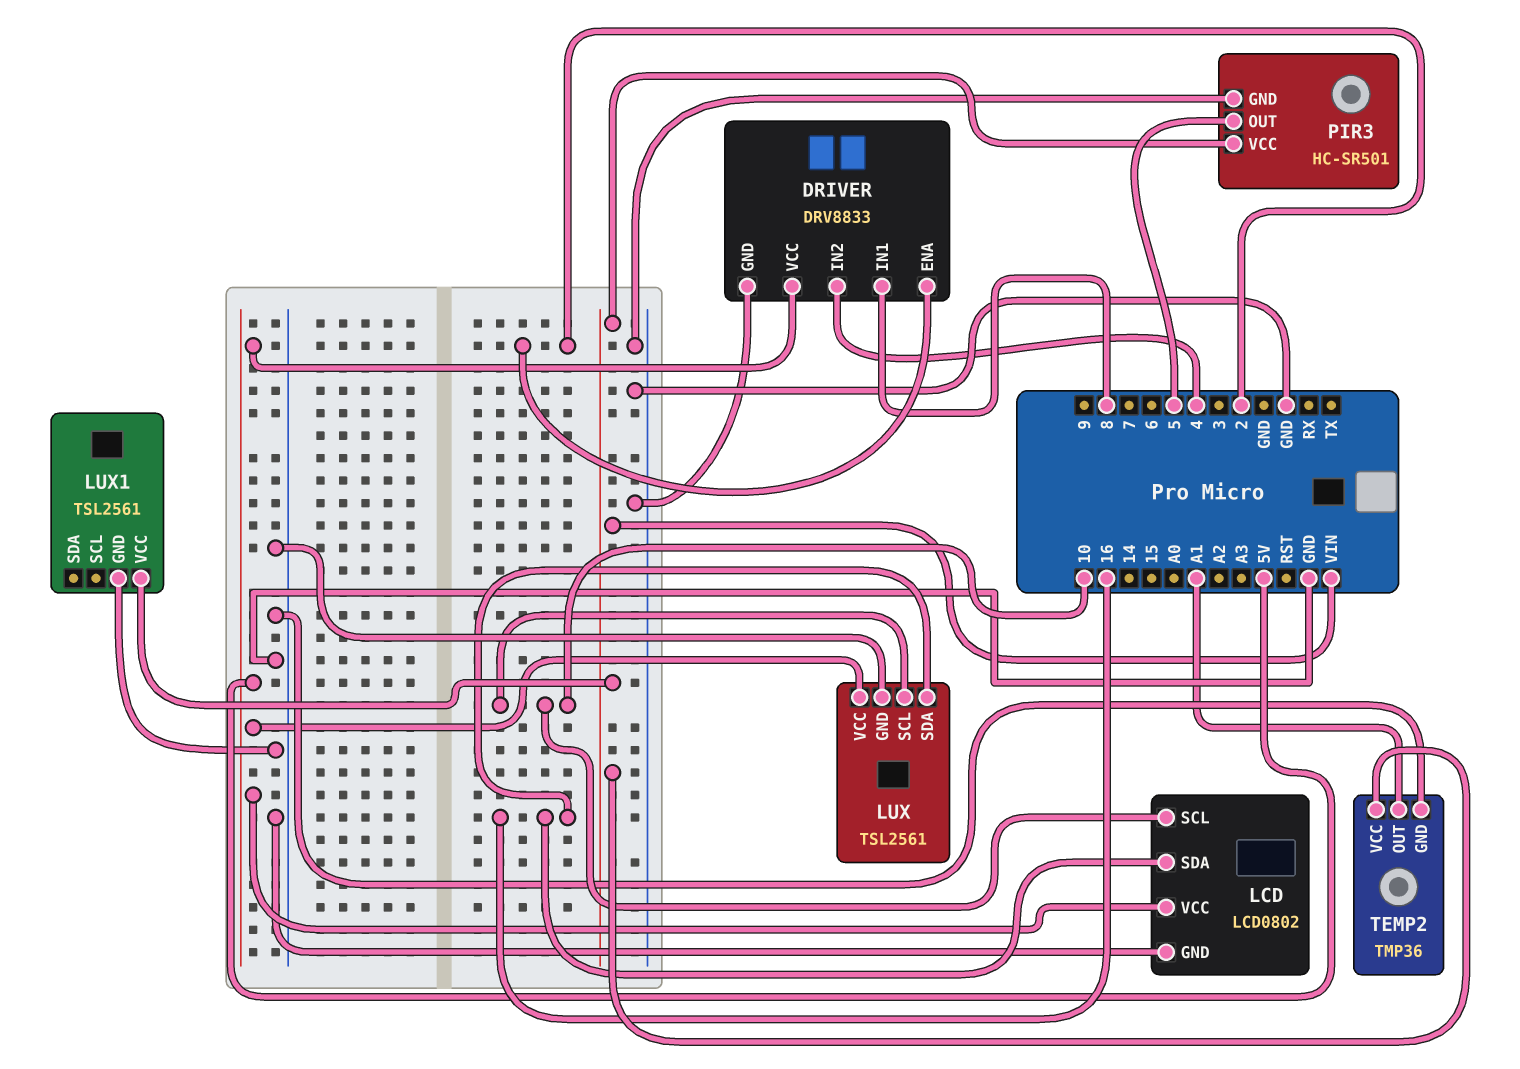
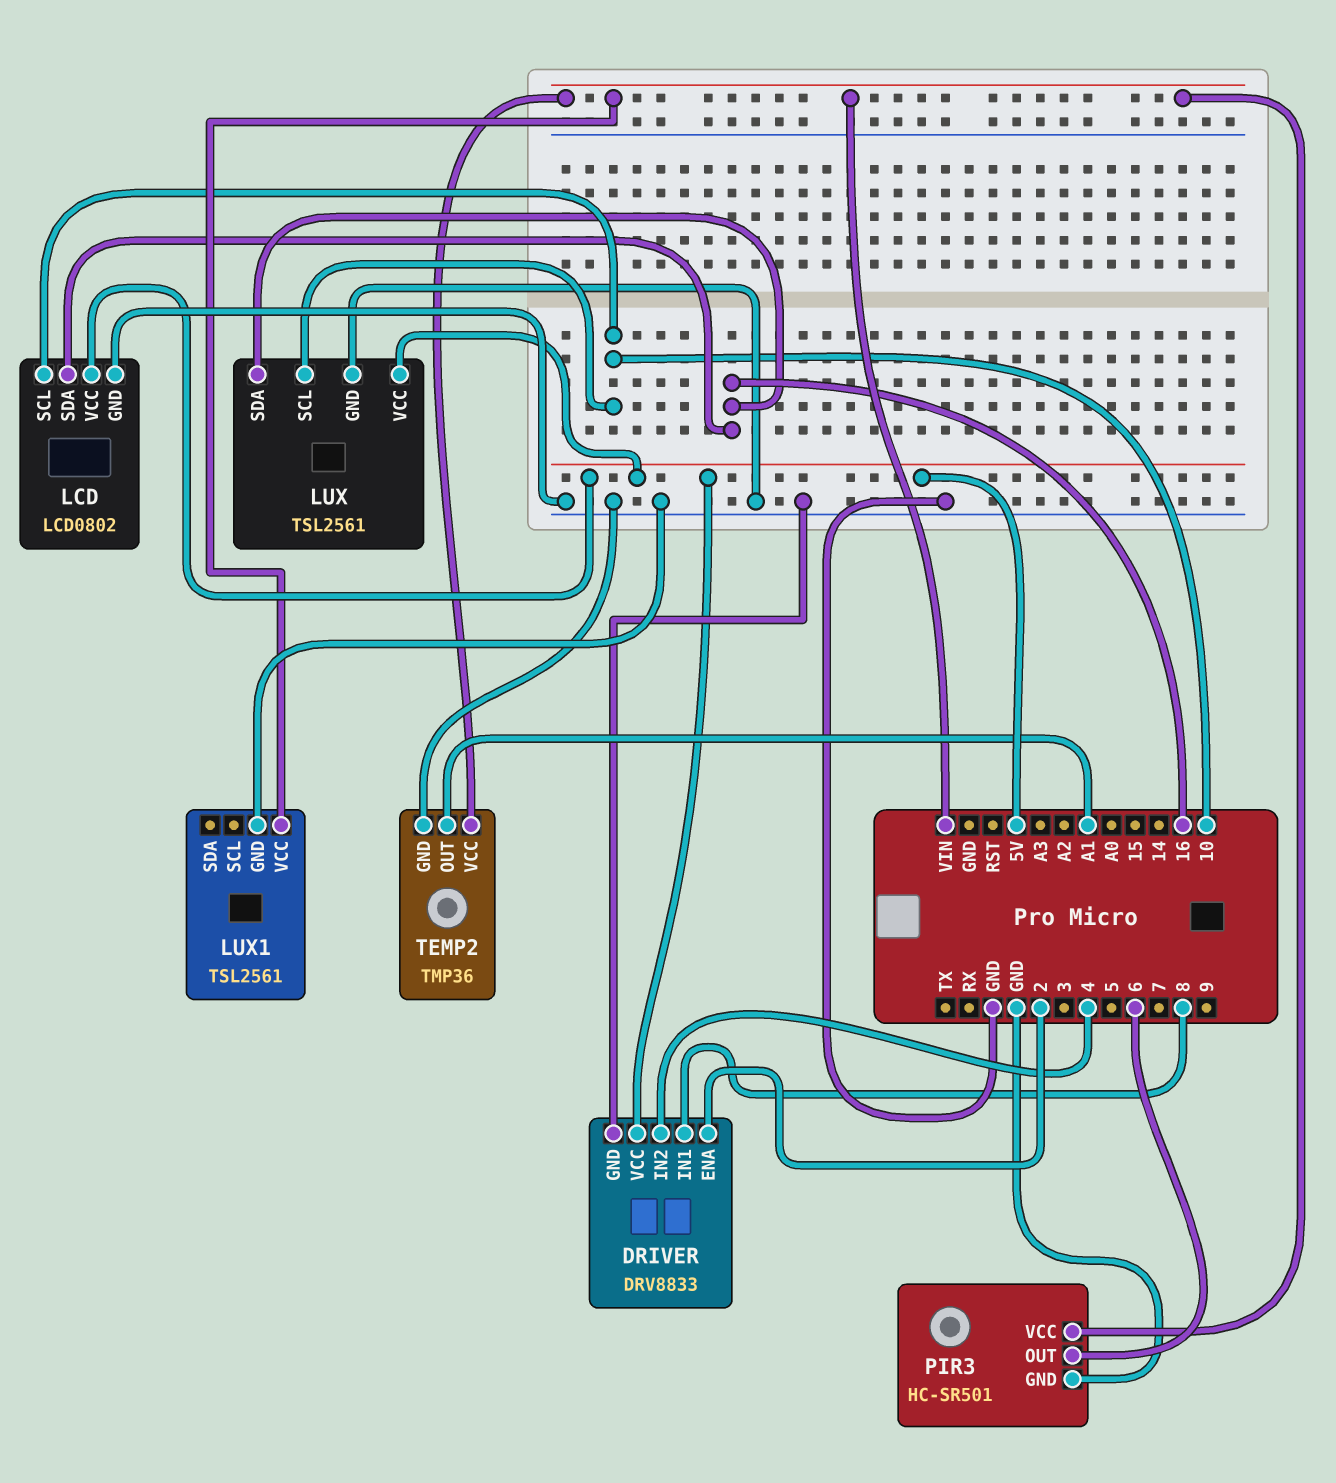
PIR3 pin OUT: 5 -> 6

